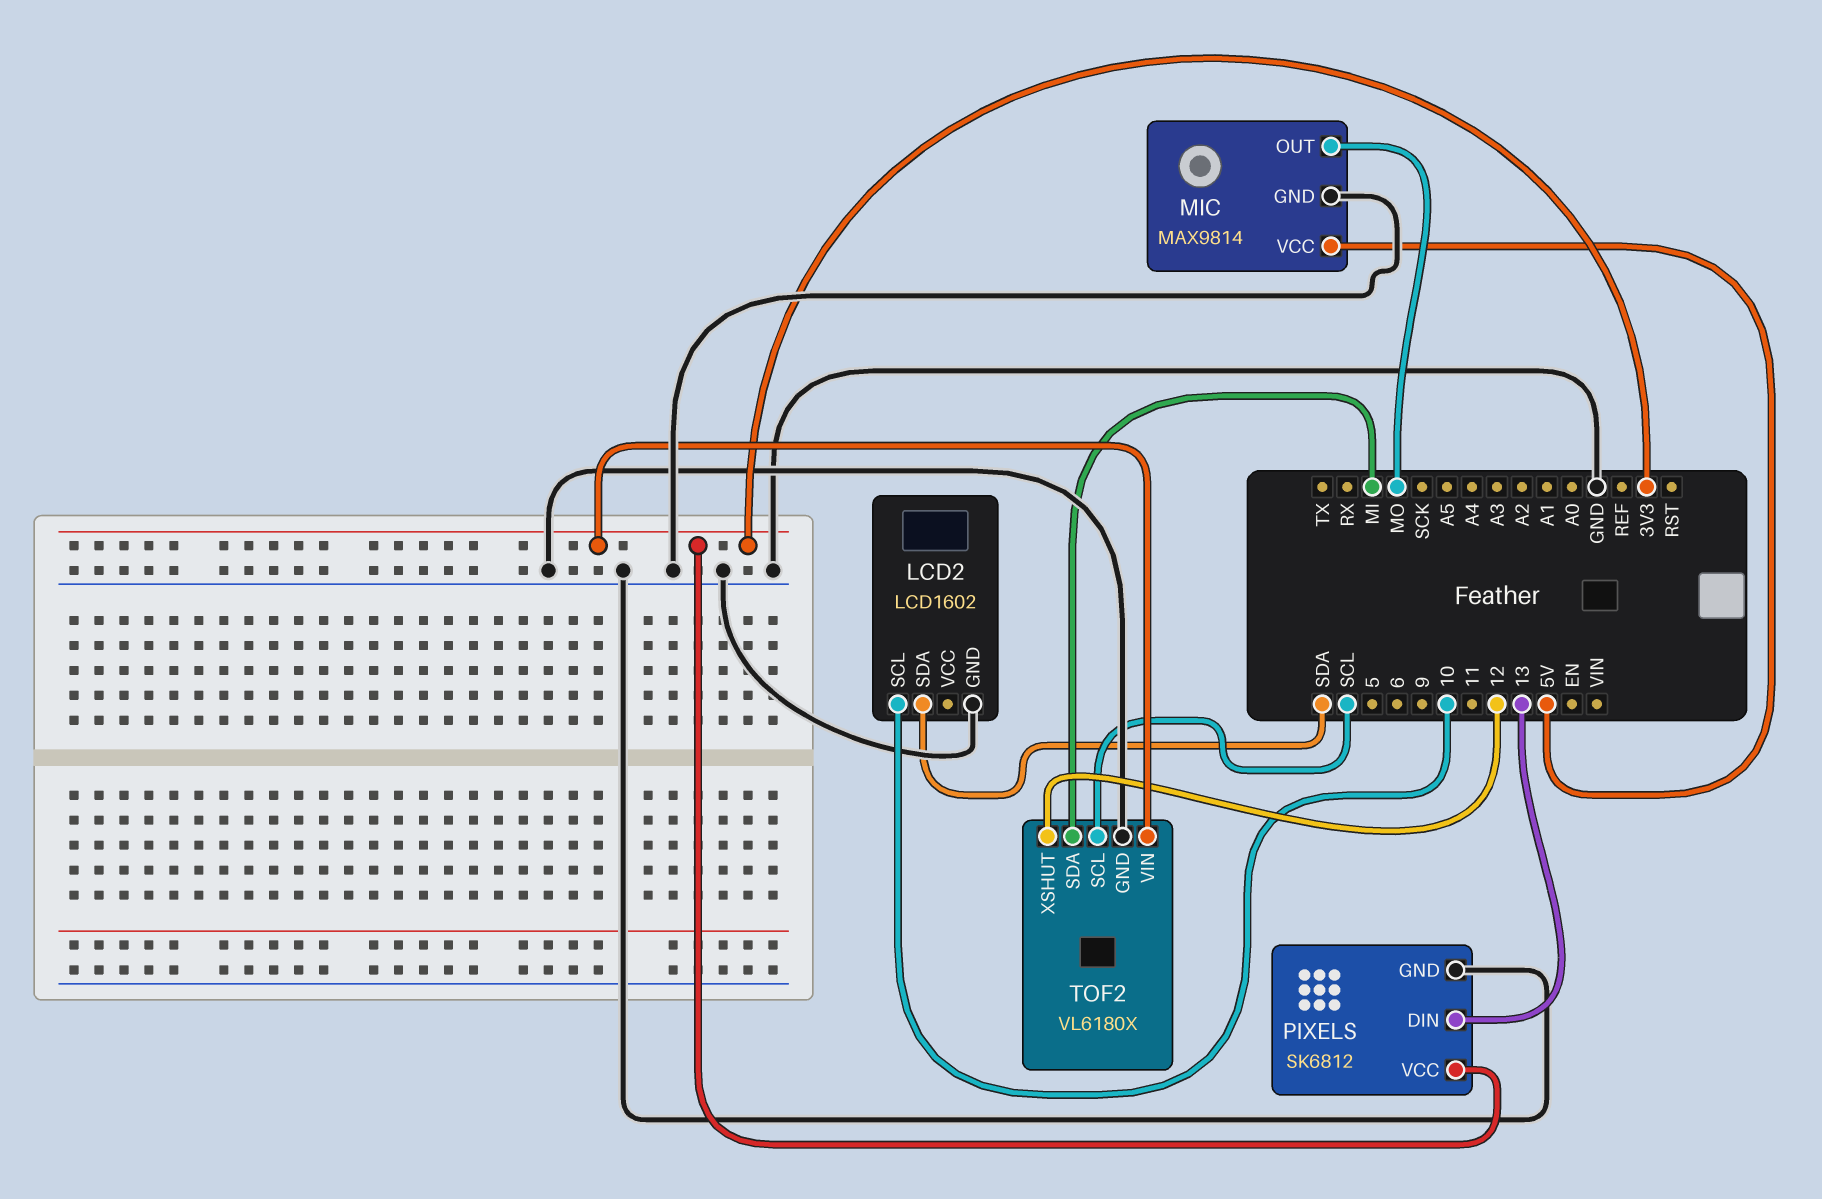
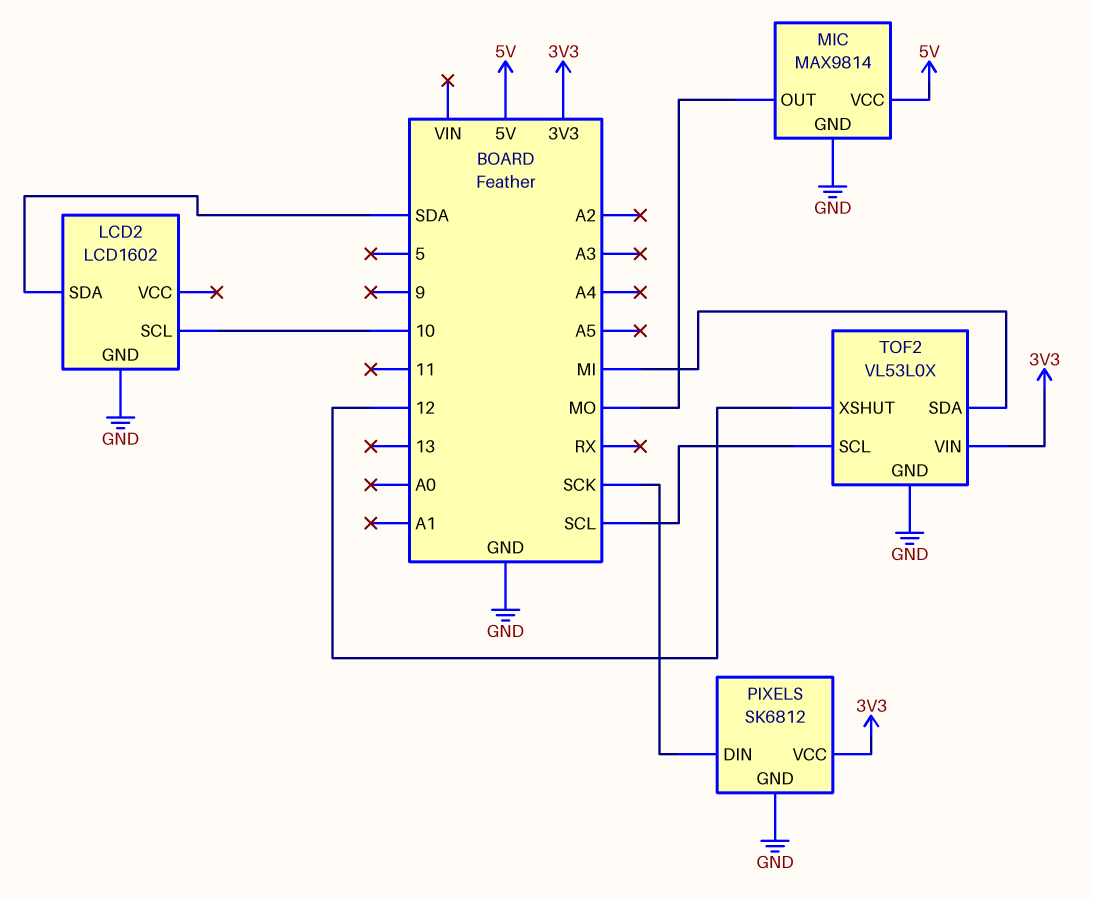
PIXELS pin DIN: 13 -> SCK
TOF2: VL6180X -> VL53L0X

